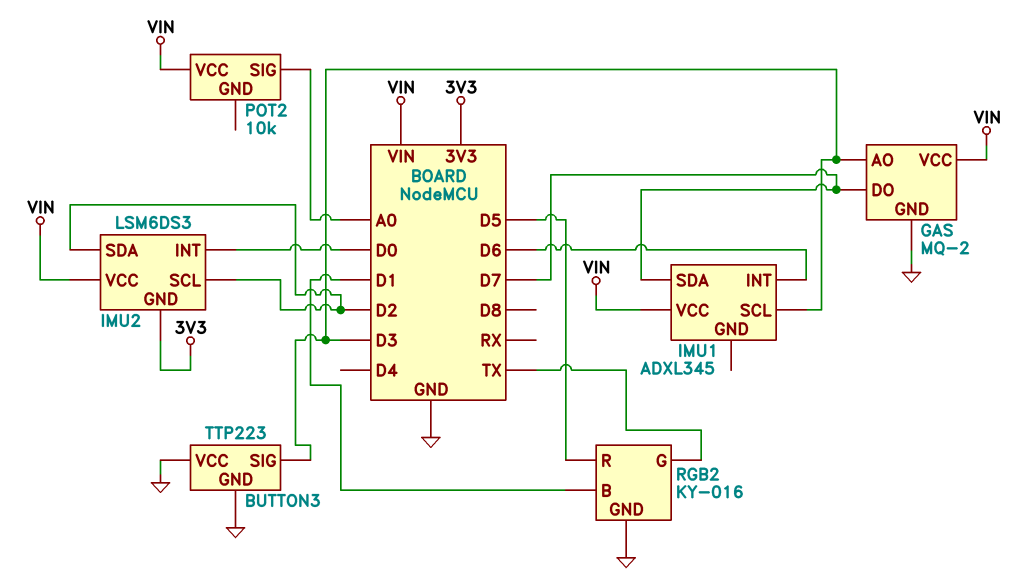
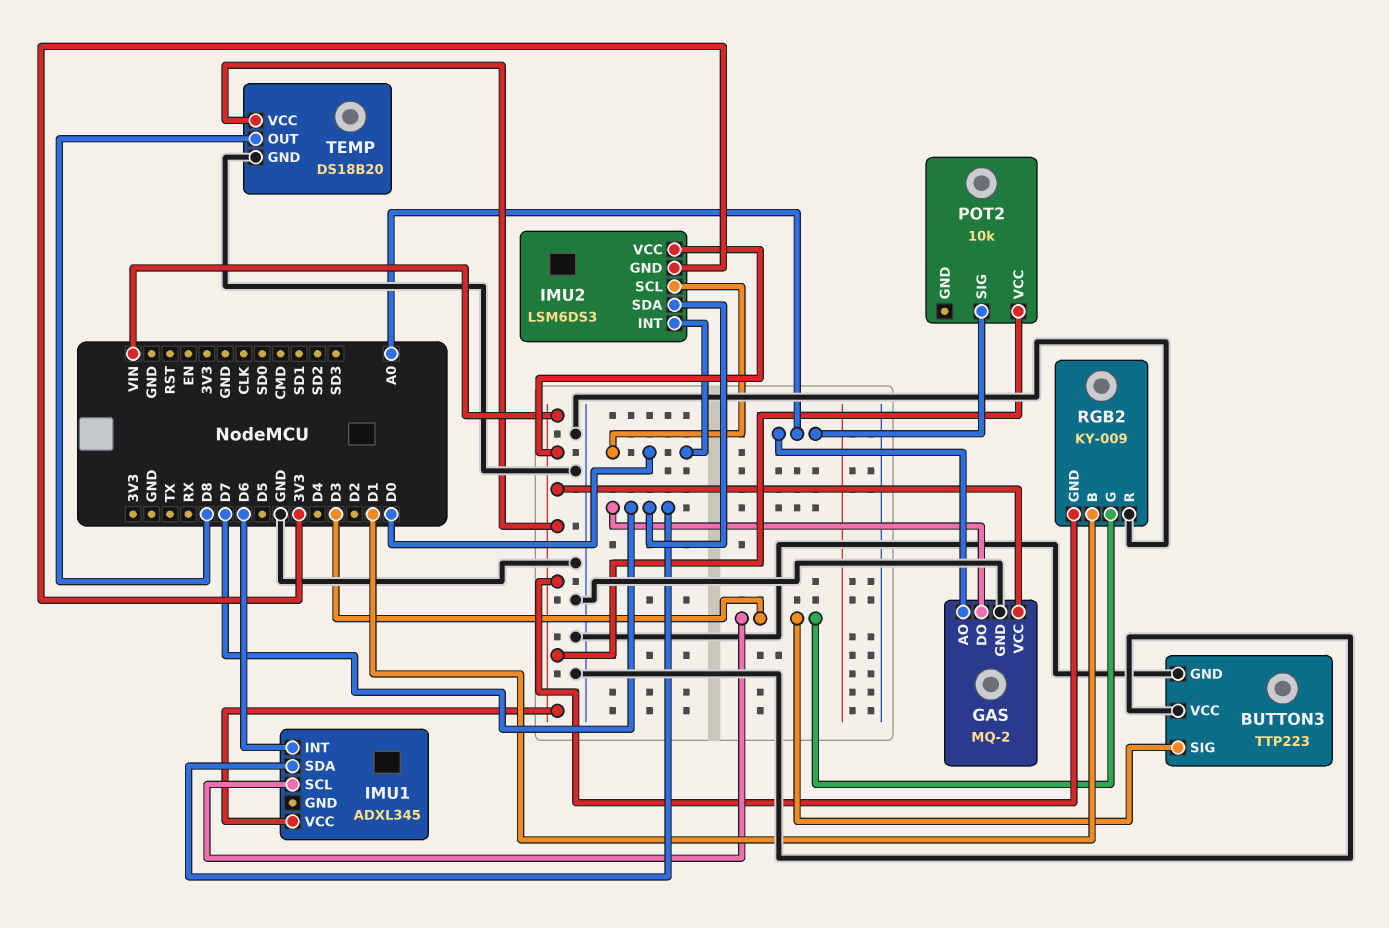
GAS pin AO: D3 -> A0
IMU2 pin SCL: D2 -> D0
IMU2 pin SDA: D2 -> D7
RGB2: KY-016 -> KY-009
RGB2 pin G: TX -> D3
RGB2 pin GND: GND -> VIN
RGB2 pin R: D5 -> GND
TEMP: none -> DS18B20
TEMP pin GND: none -> GND
TEMP pin OUT: none -> D8
TEMP pin VCC: none -> VIN

